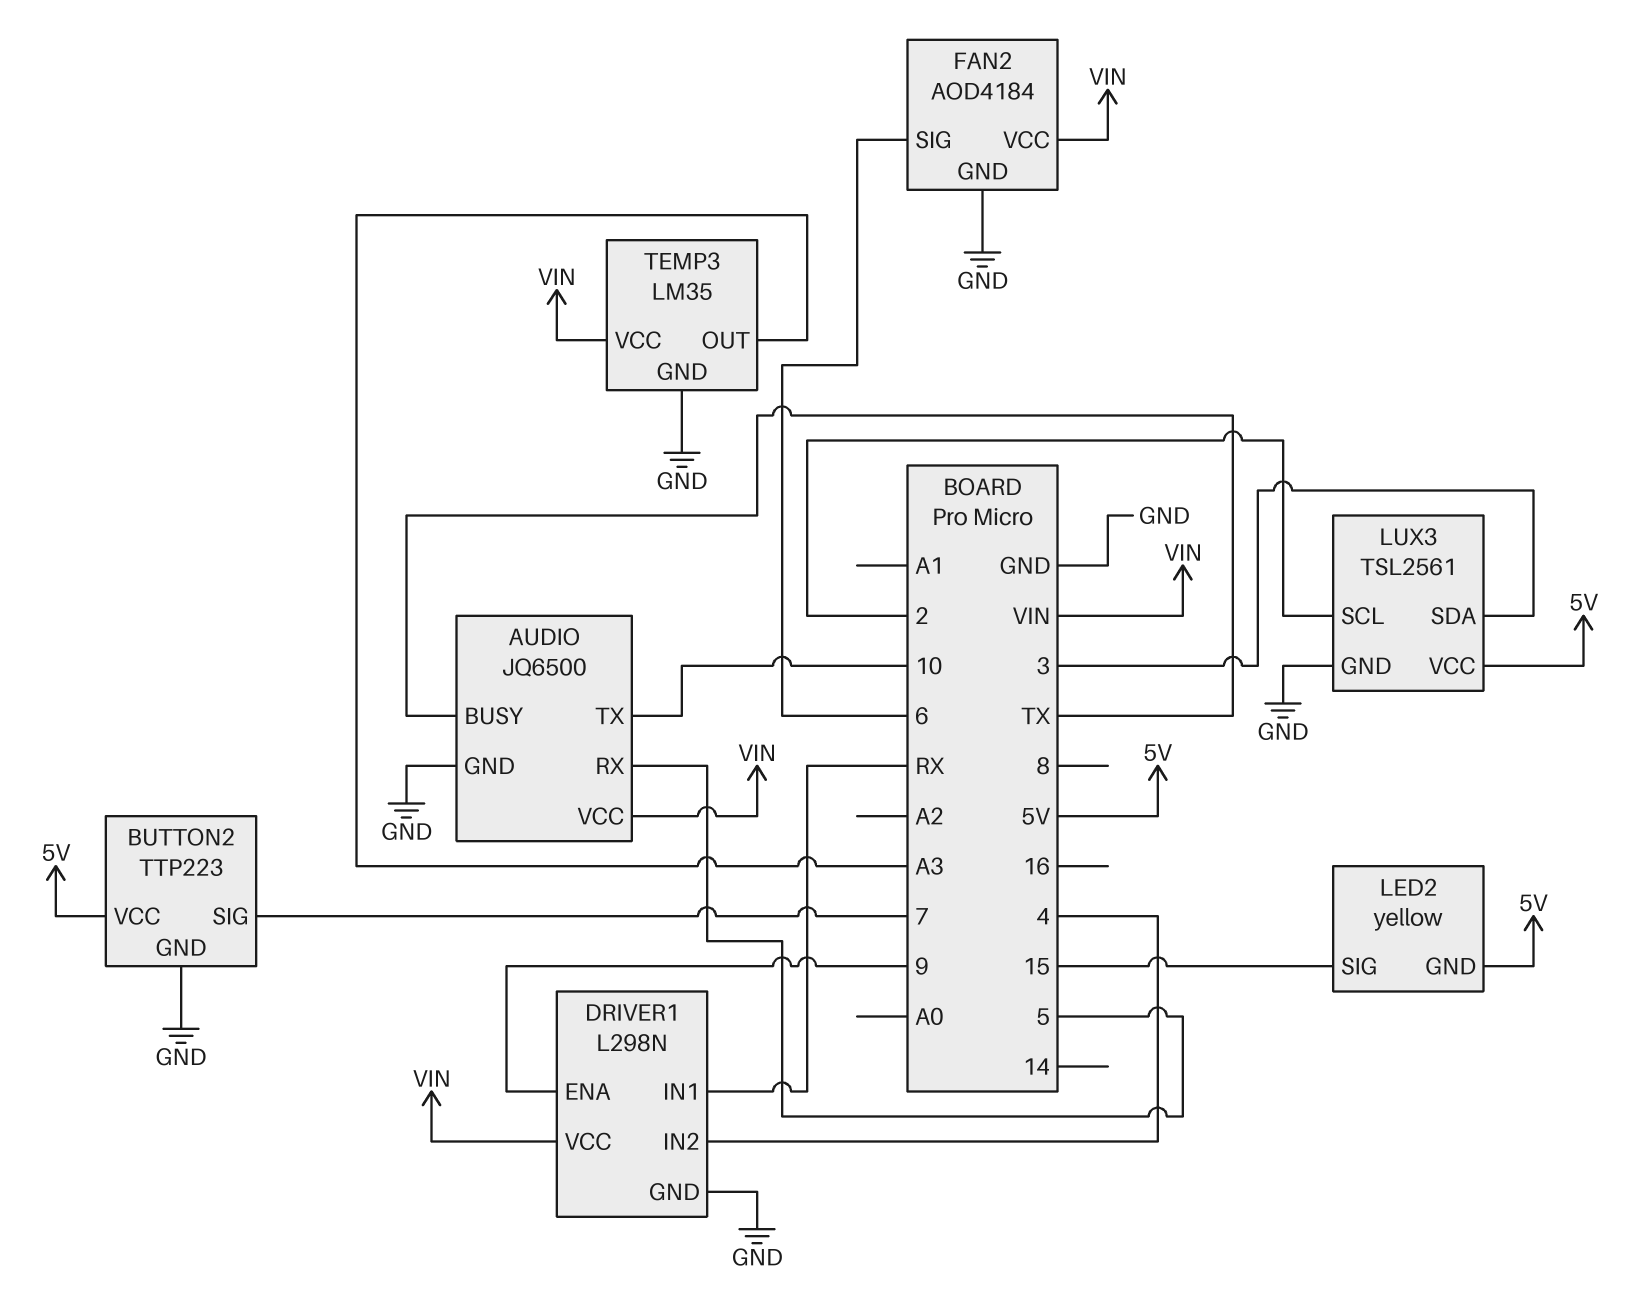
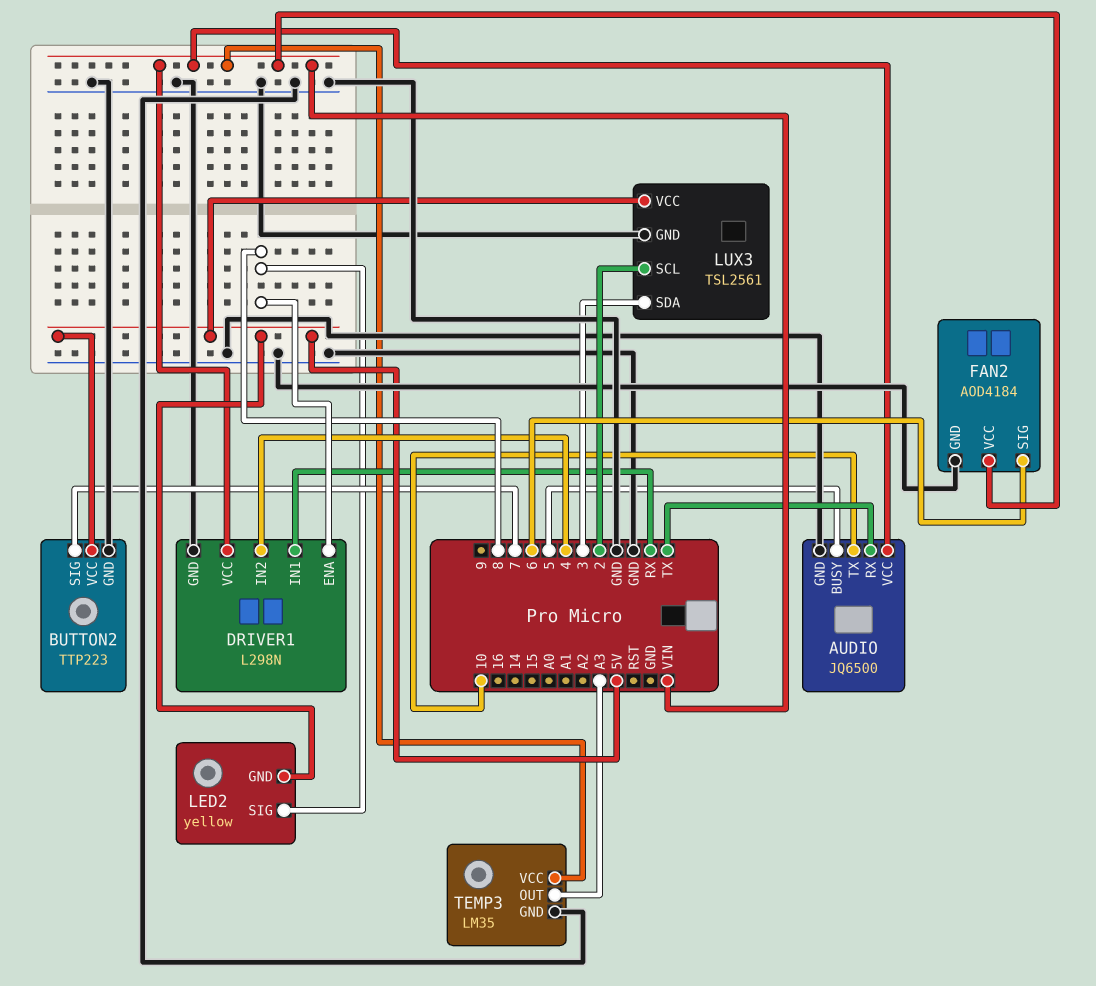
AUDIO pin BUSY: TX -> 5
AUDIO pin RX: 5 -> TX
DRIVER1 pin ENA: 9 -> 8
LED2 pin SIG: 15 -> 8

